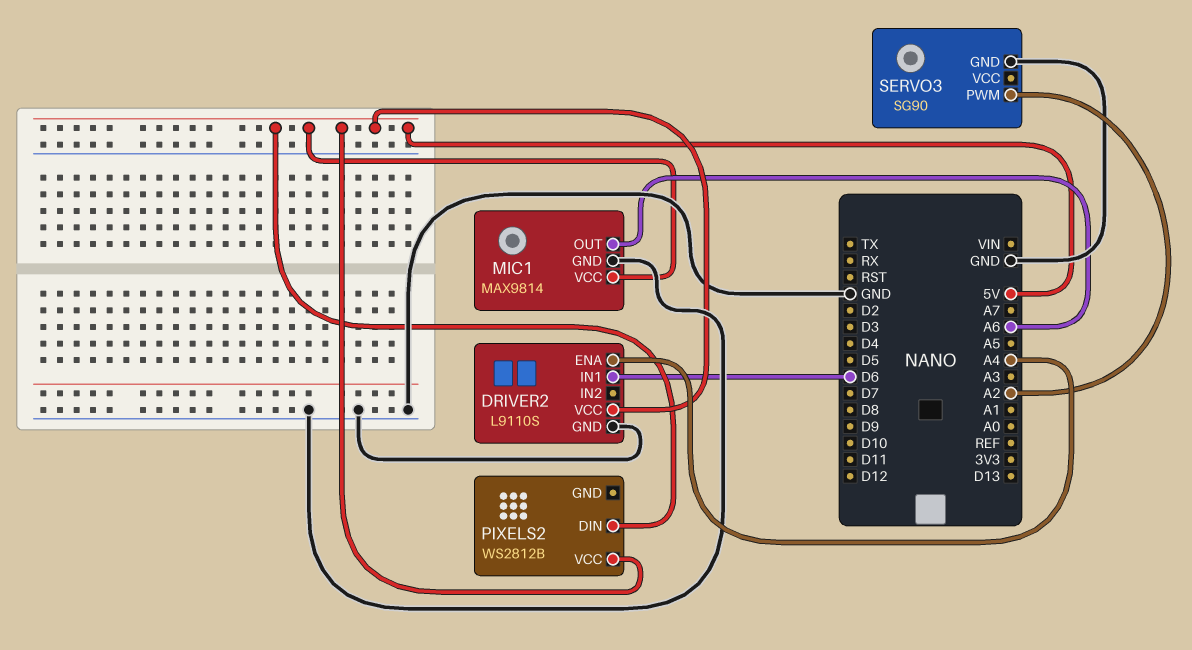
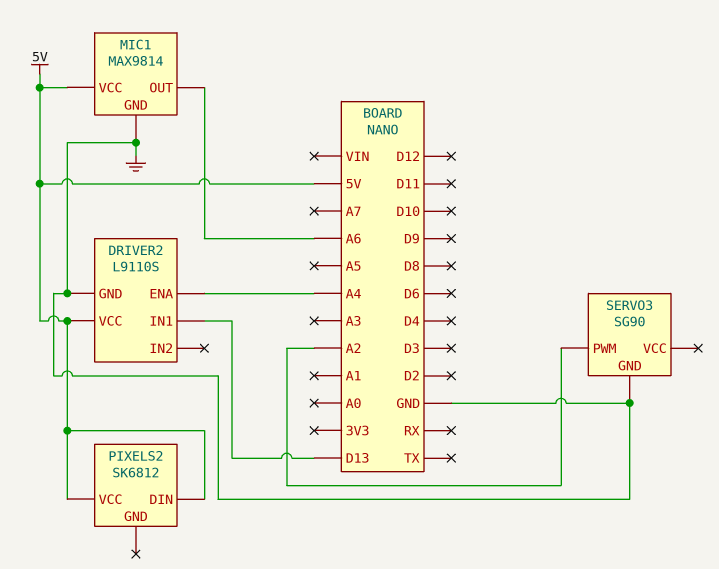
DRIVER2 pin IN1: D6 -> D13
PIXELS2: WS2812B -> SK6812

